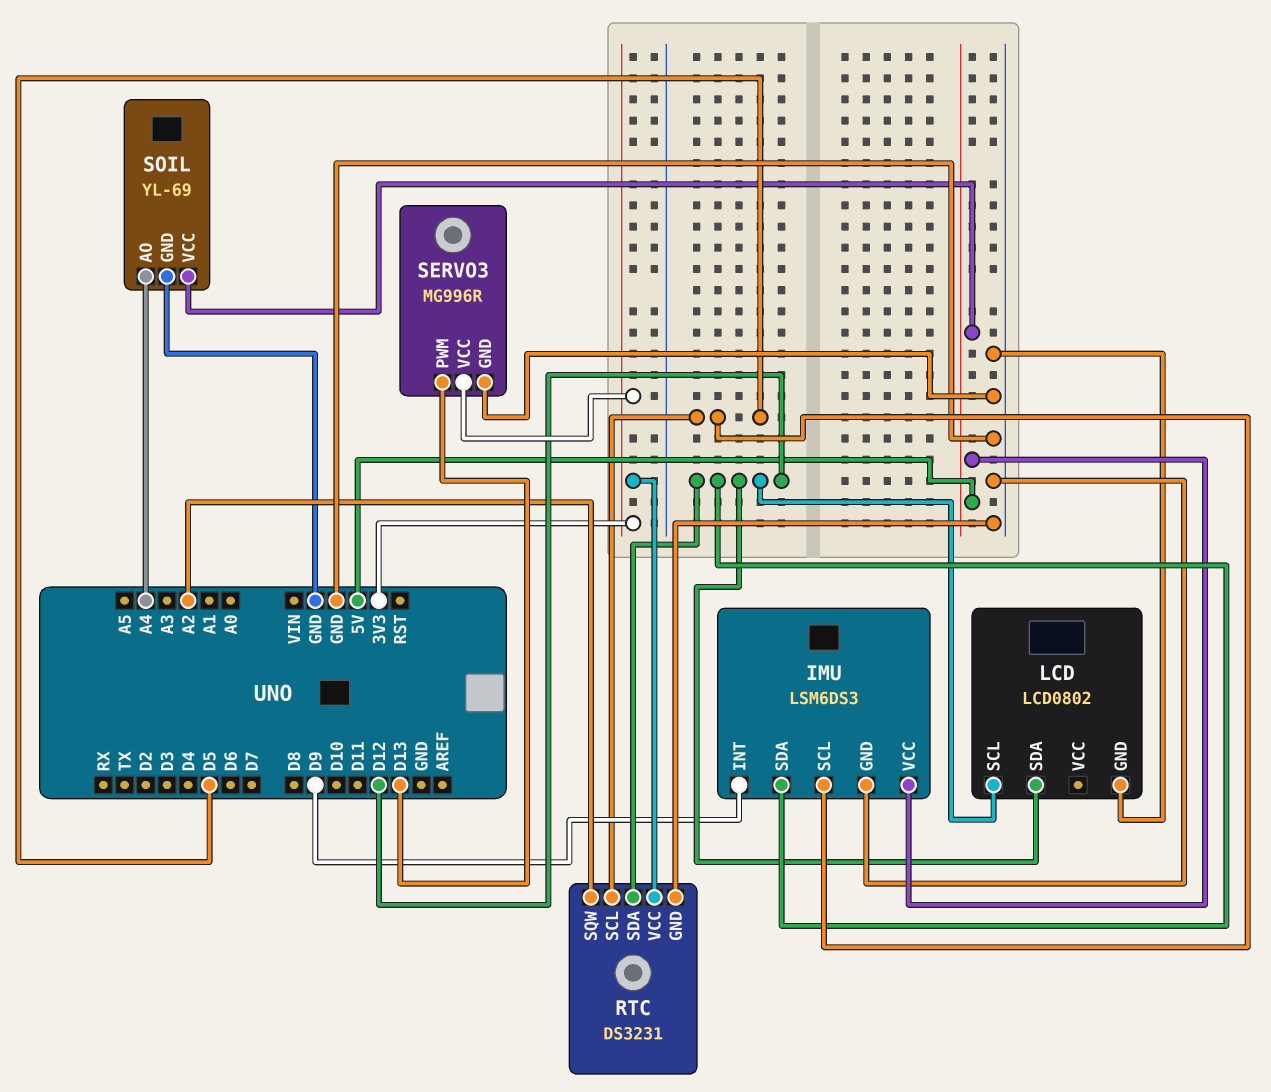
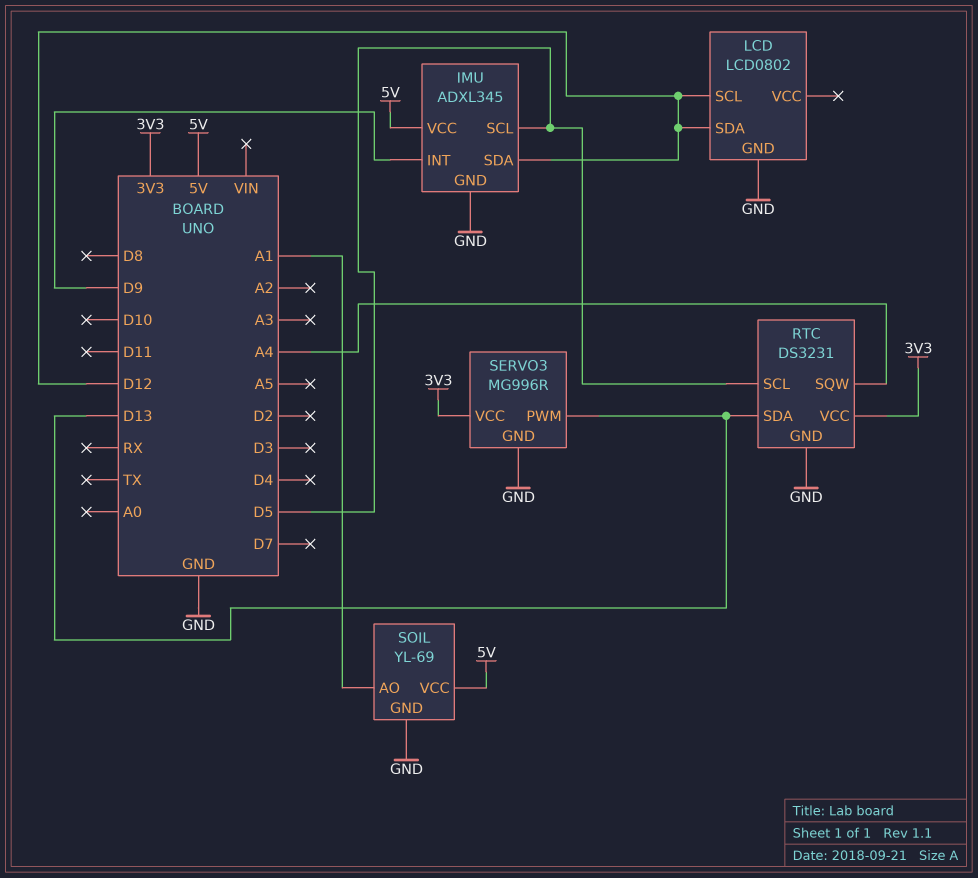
IMU: LSM6DS3 -> ADXL345
RTC pin SDA: D12 -> D13
RTC pin SQW: A2 -> A4
SOIL pin AO: A4 -> A1

